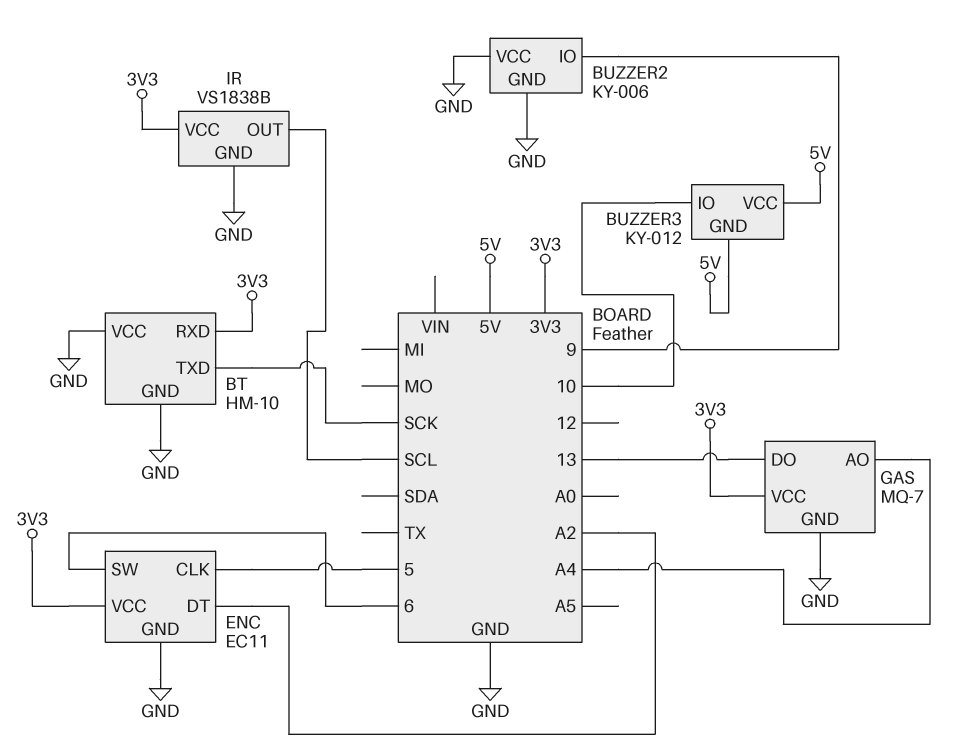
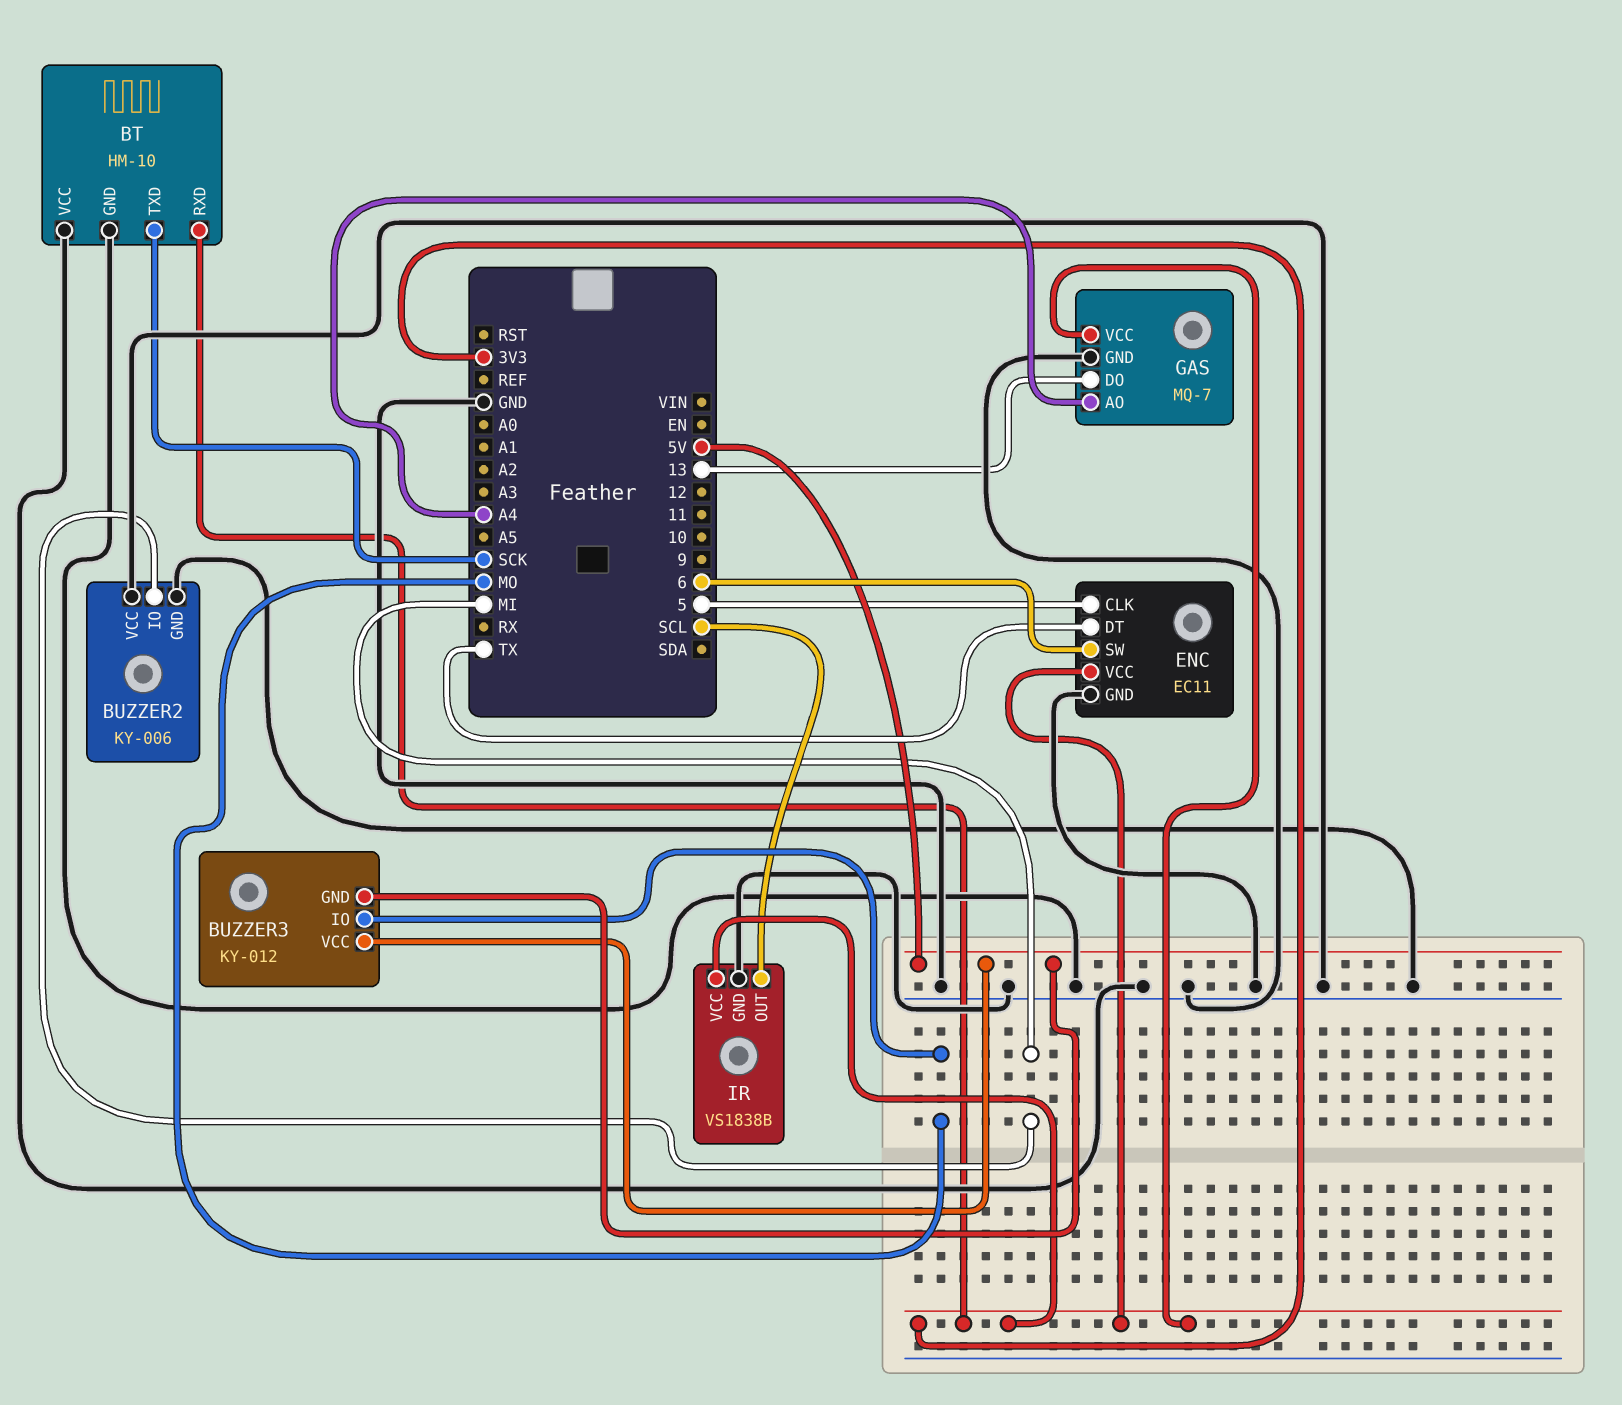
BUZZER2 pin IO: 9 -> MI
BUZZER3 pin IO: 10 -> MO
ENC pin DT: A2 -> TX

